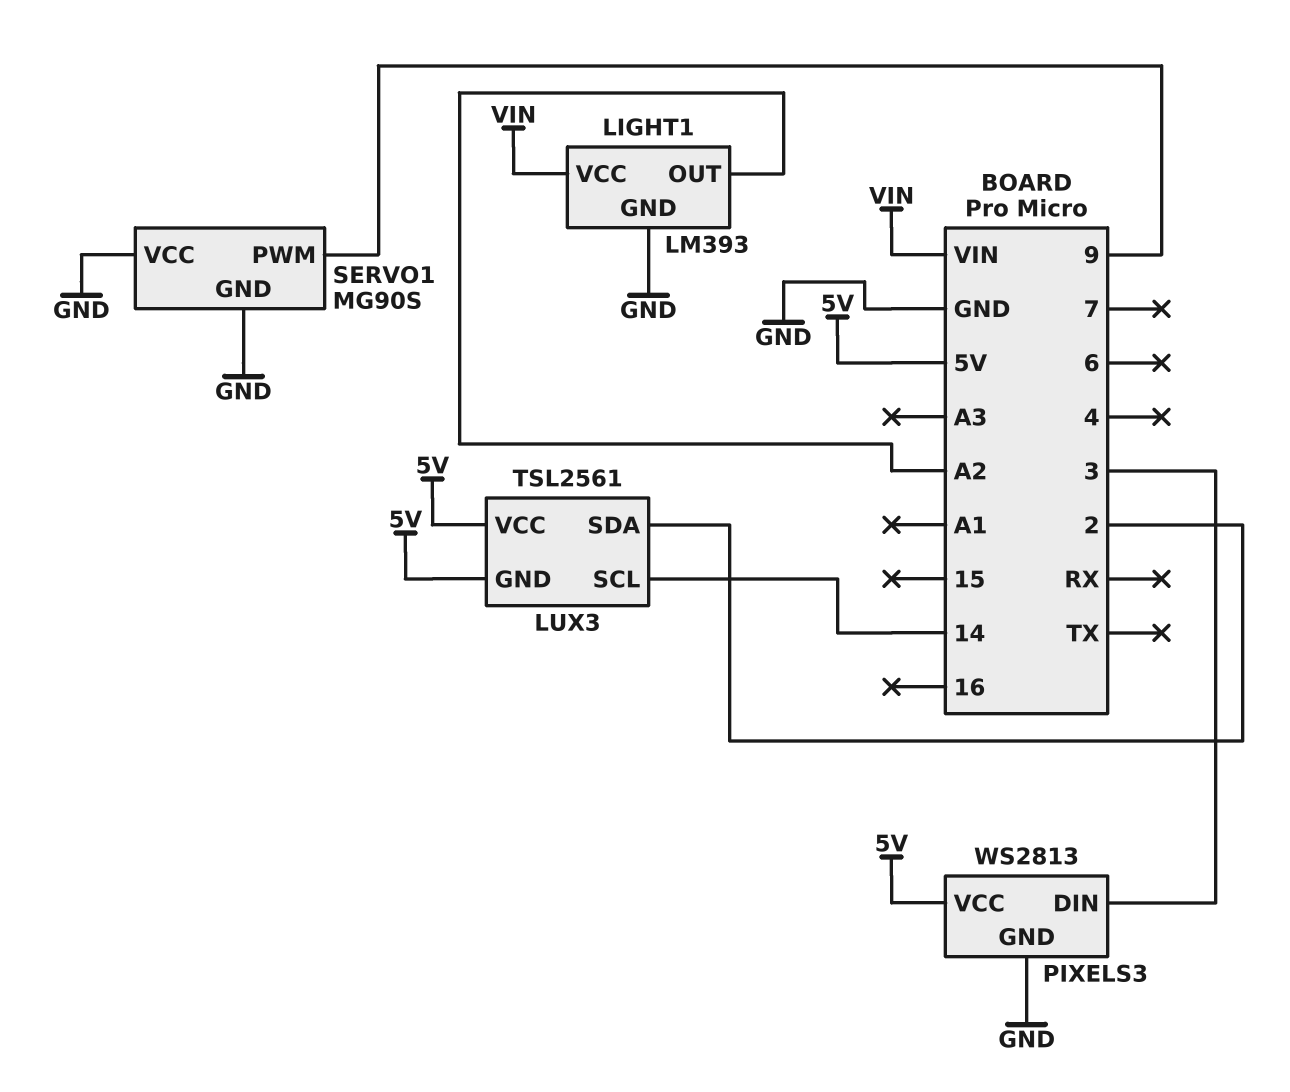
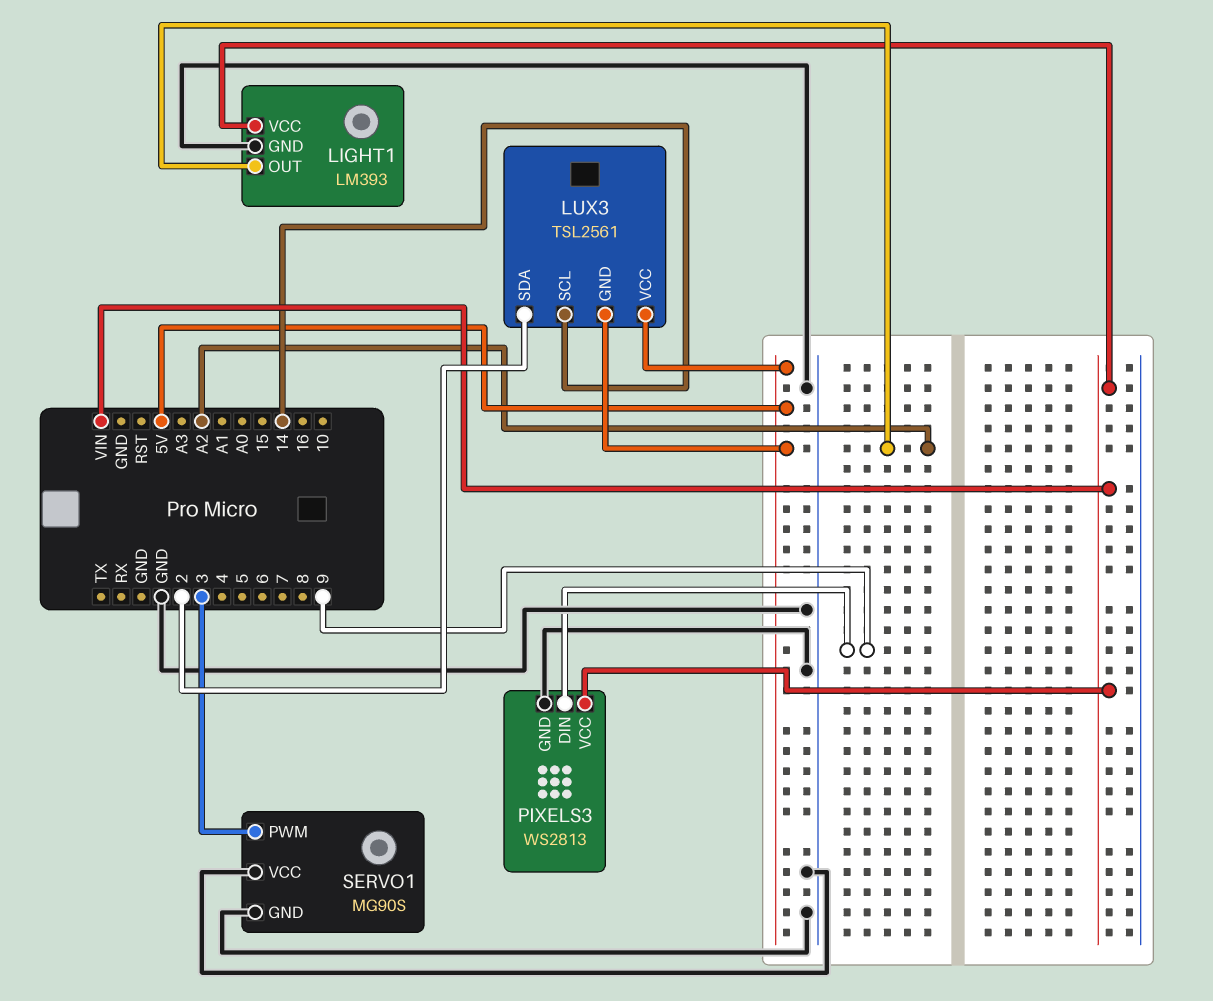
PIXELS3 pin DIN: 3 -> 9
PIXELS3 pin VCC: 5V -> VIN
SERVO1 pin PWM: 9 -> 3

